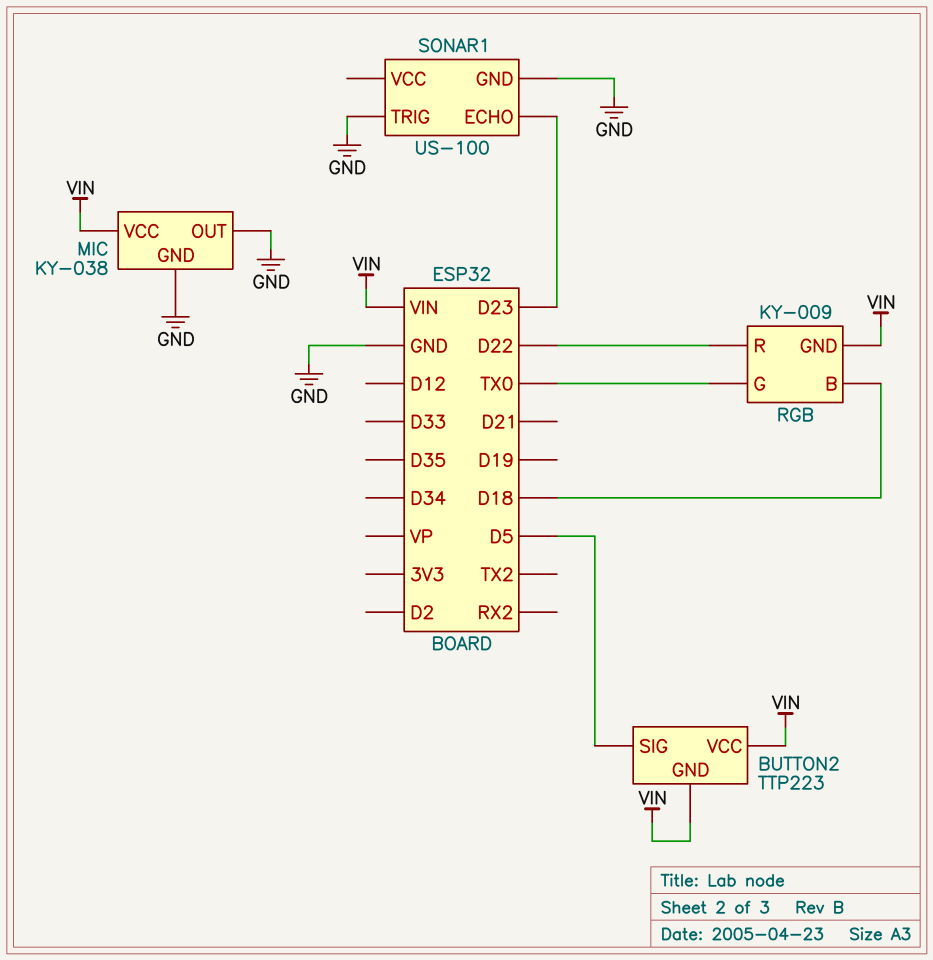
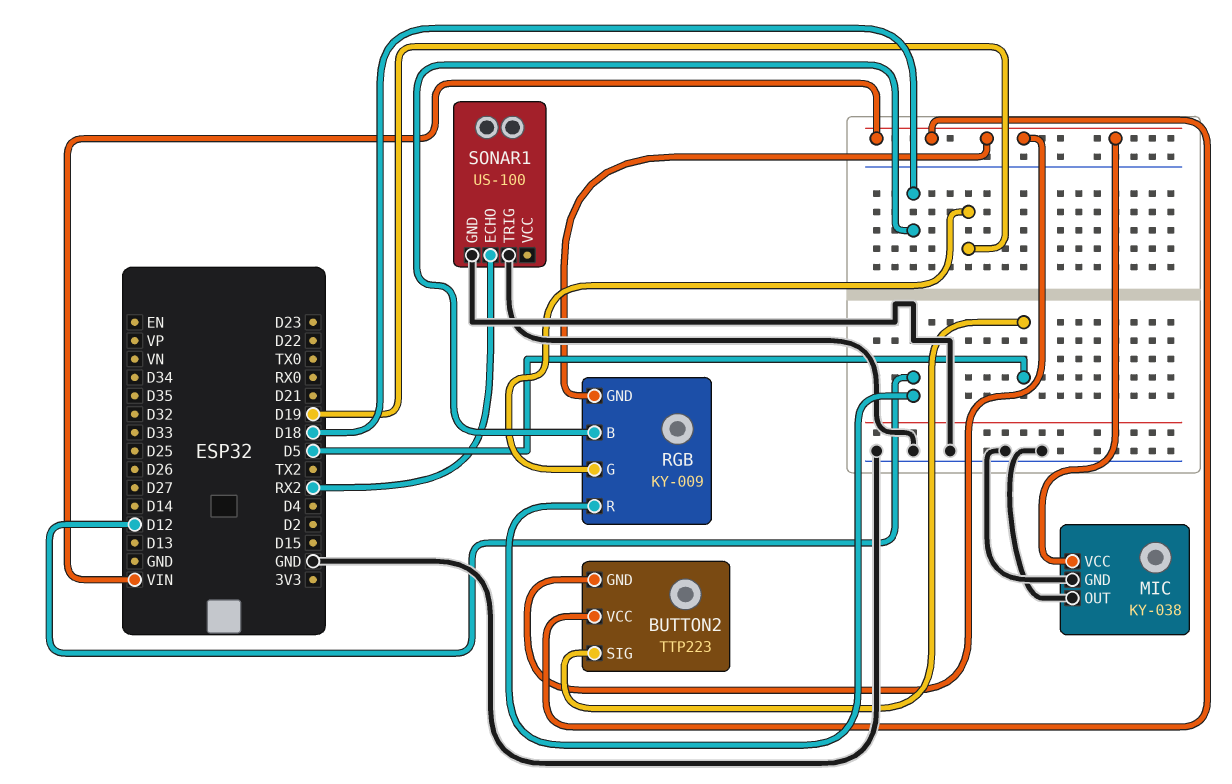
RGB pin G: TX0 -> D19
RGB pin R: D22 -> D12
SONAR1 pin ECHO: D23 -> RX2

